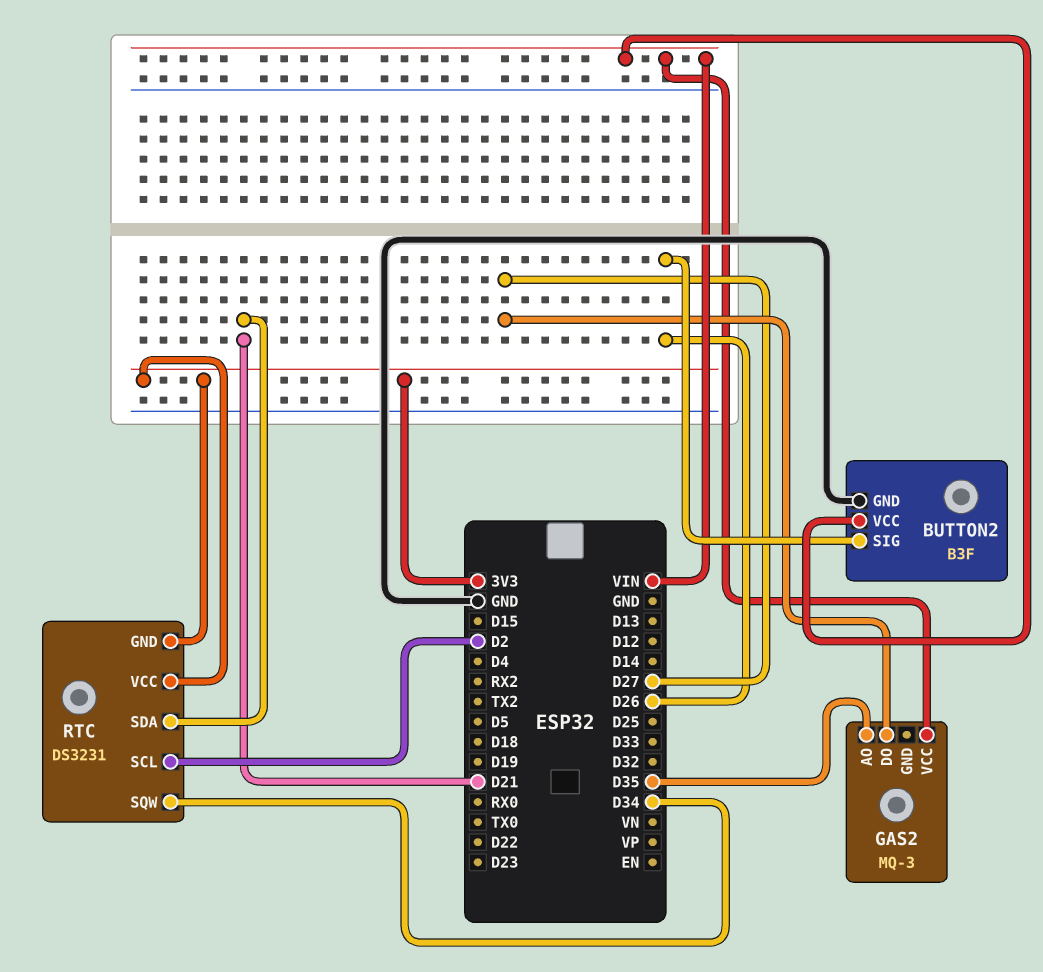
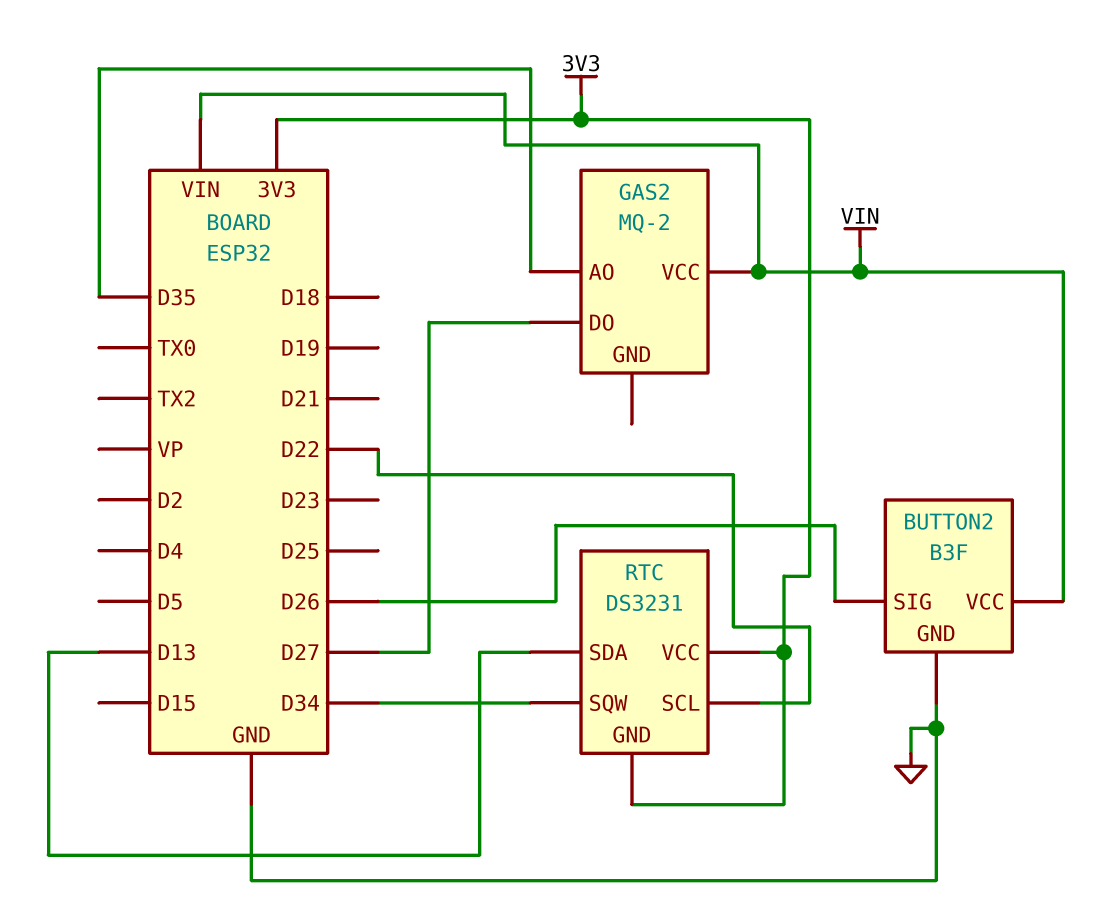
GAS2: MQ-3 -> MQ-2
RTC pin SCL: D2 -> D22
RTC pin SDA: D21 -> D13

